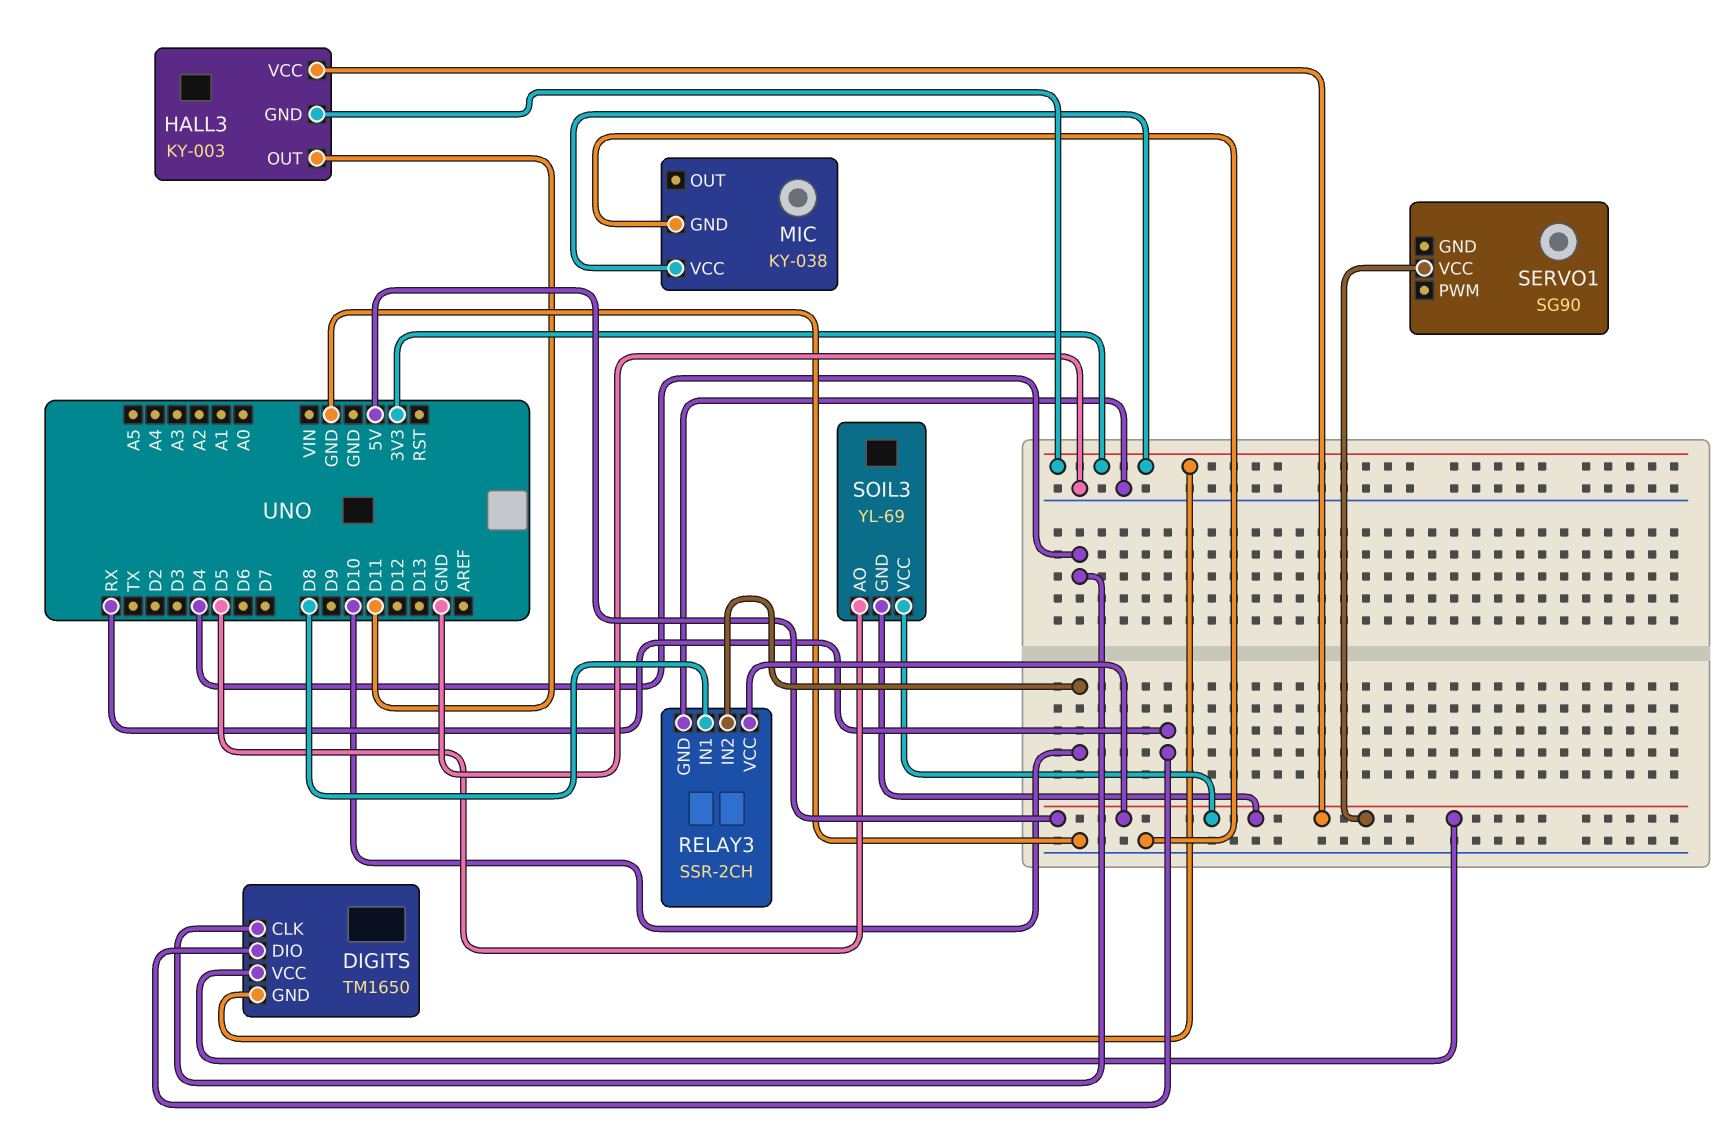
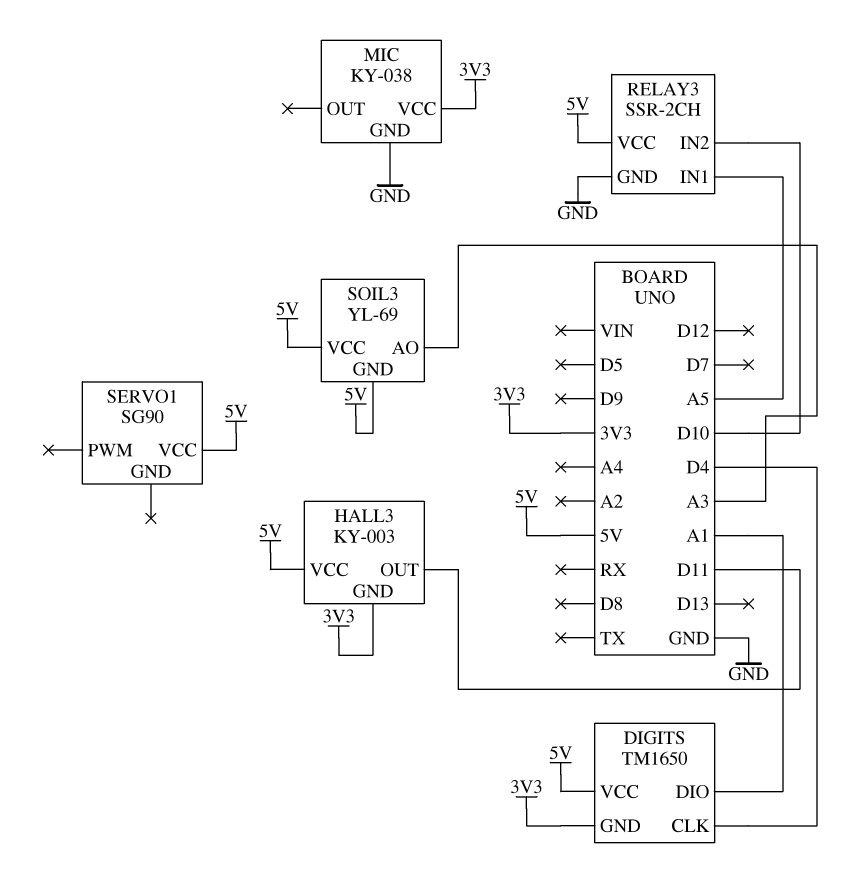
DIGITS pin DIO: RX -> A1
RELAY3 pin IN1: D8 -> A5
SOIL3 pin AO: D5 -> A3

